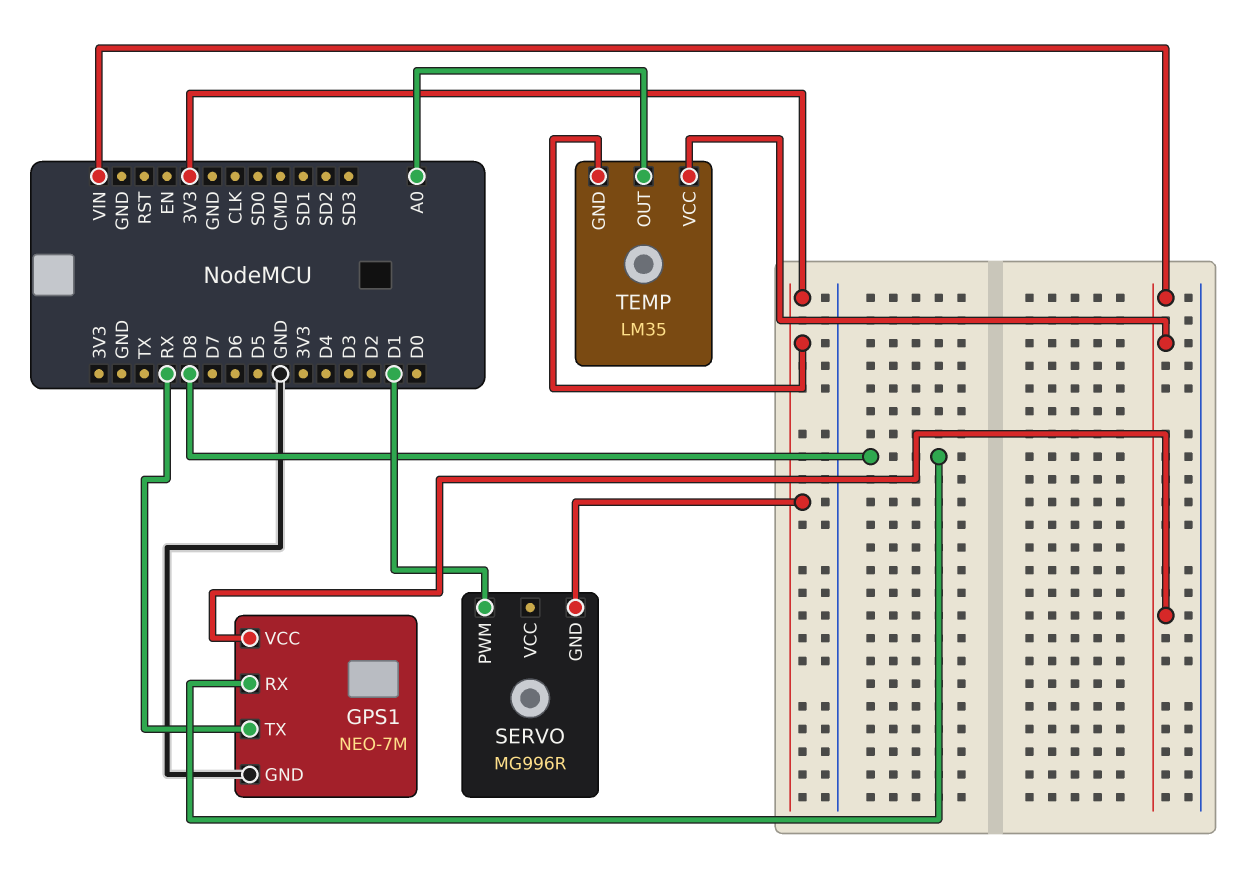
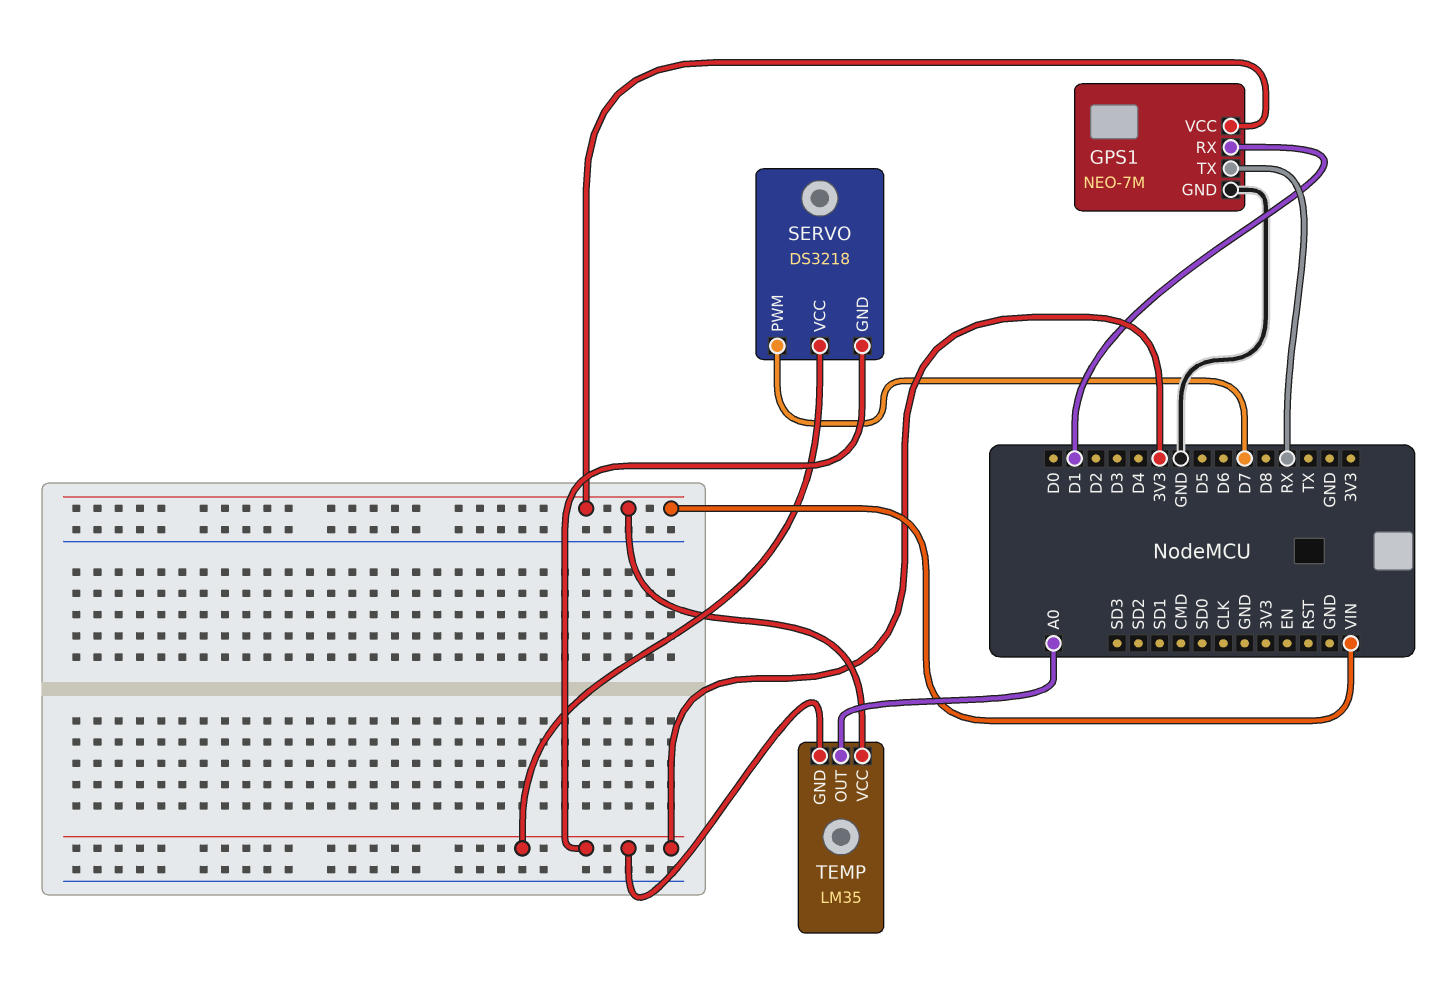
GPS1 pin RX: D8 -> D1
SERVO: MG996R -> DS3218
SERVO pin PWM: D1 -> D7
SERVO pin VCC: none -> 3V3

